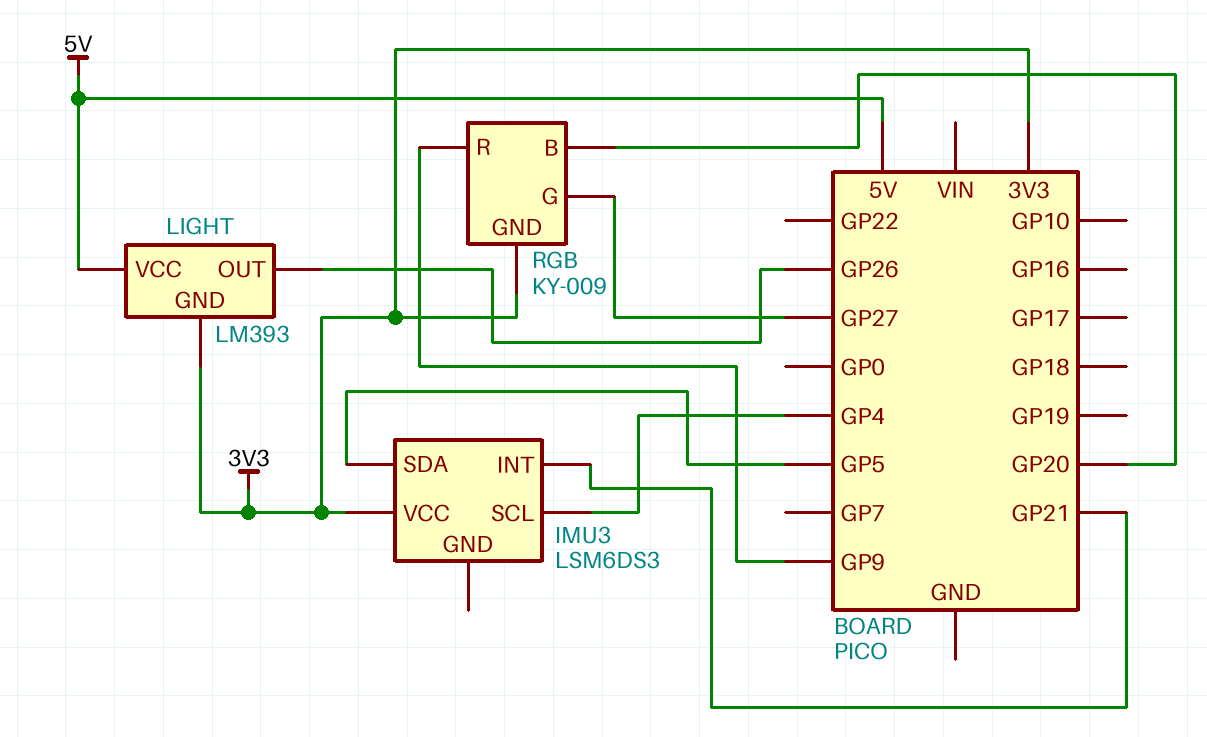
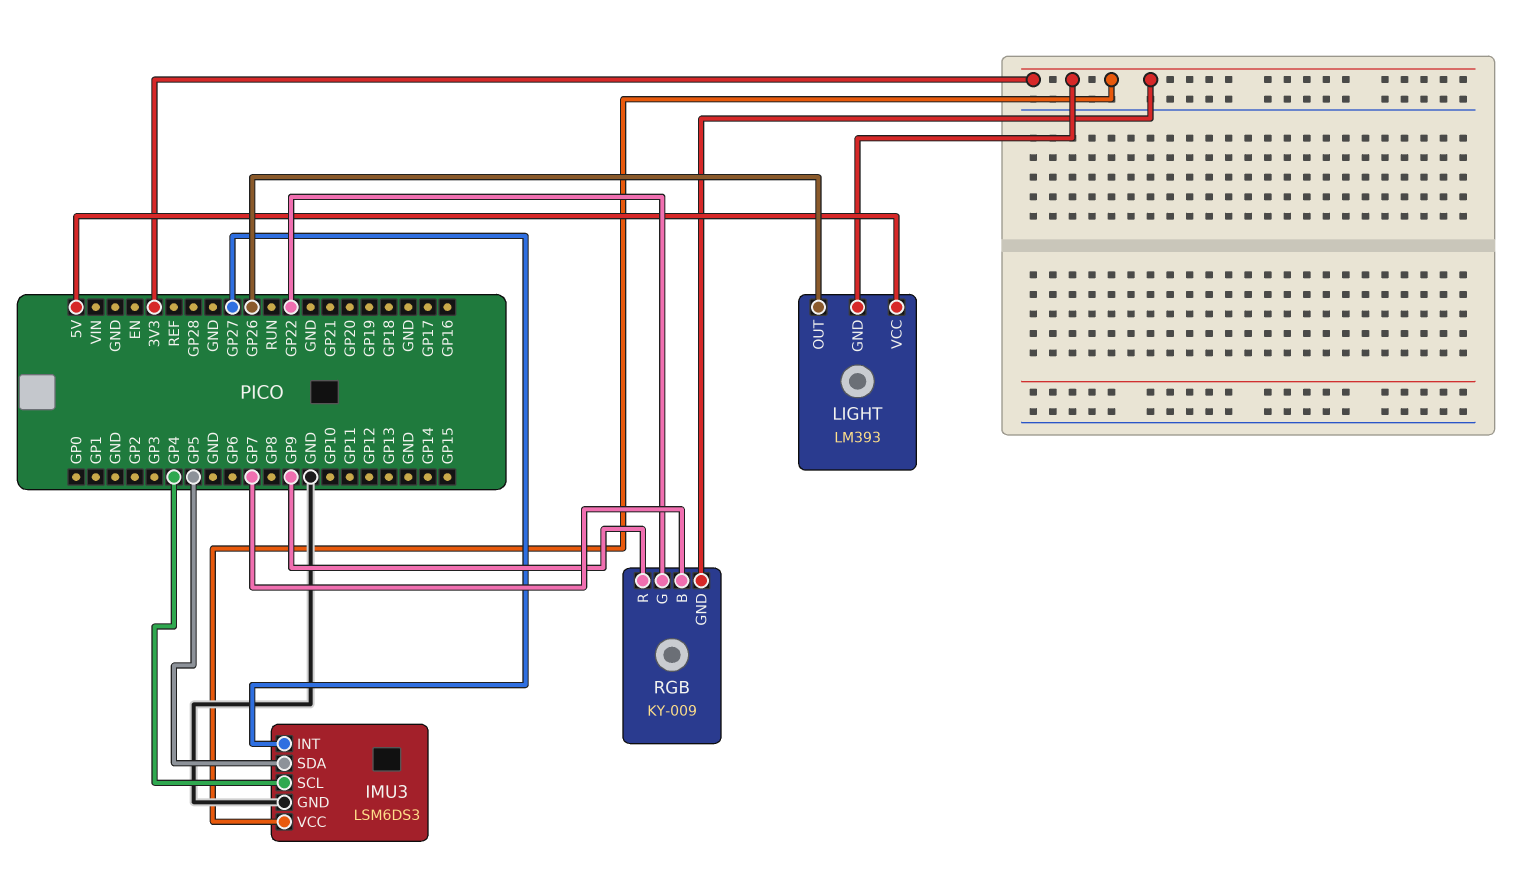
IMU3 pin GND: none -> GND
IMU3 pin INT: GP21 -> GP27
RGB pin B: GP20 -> GP7
RGB pin G: GP27 -> GP22

